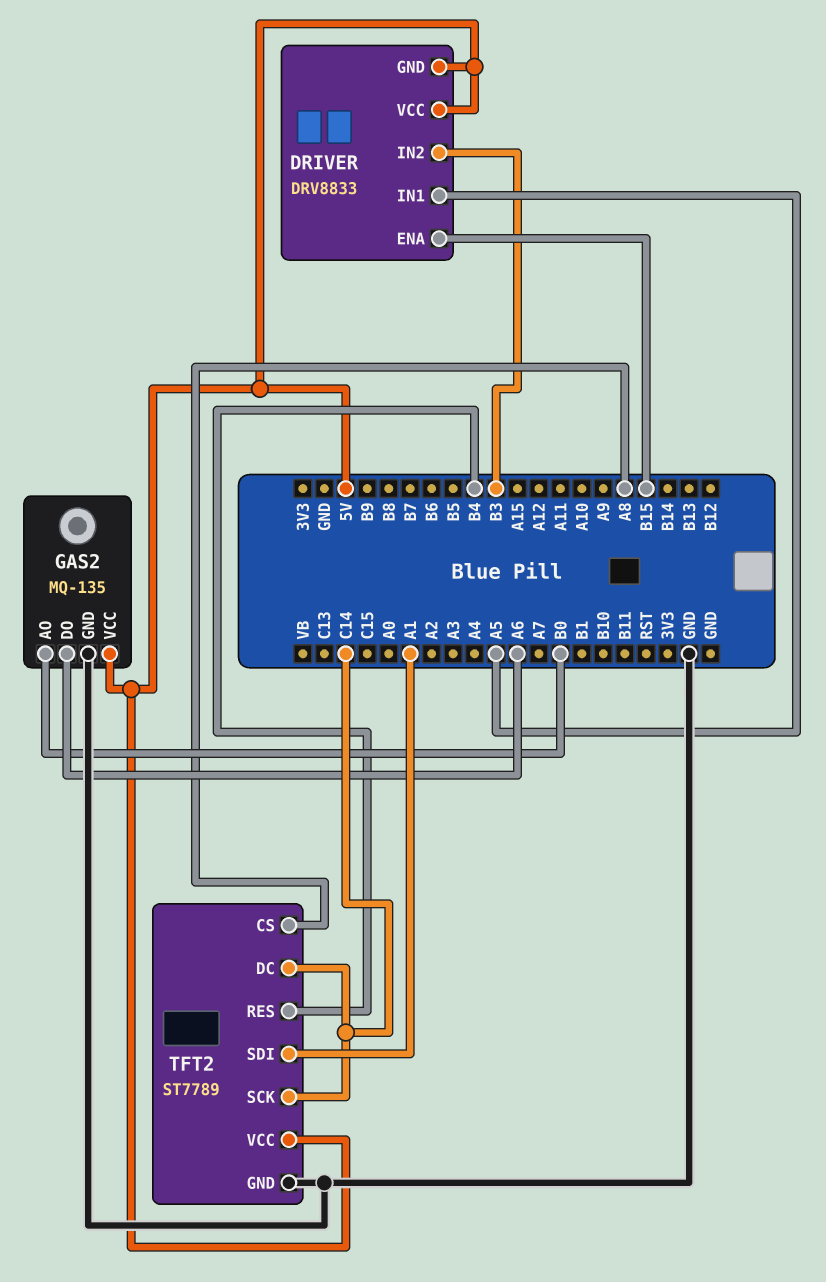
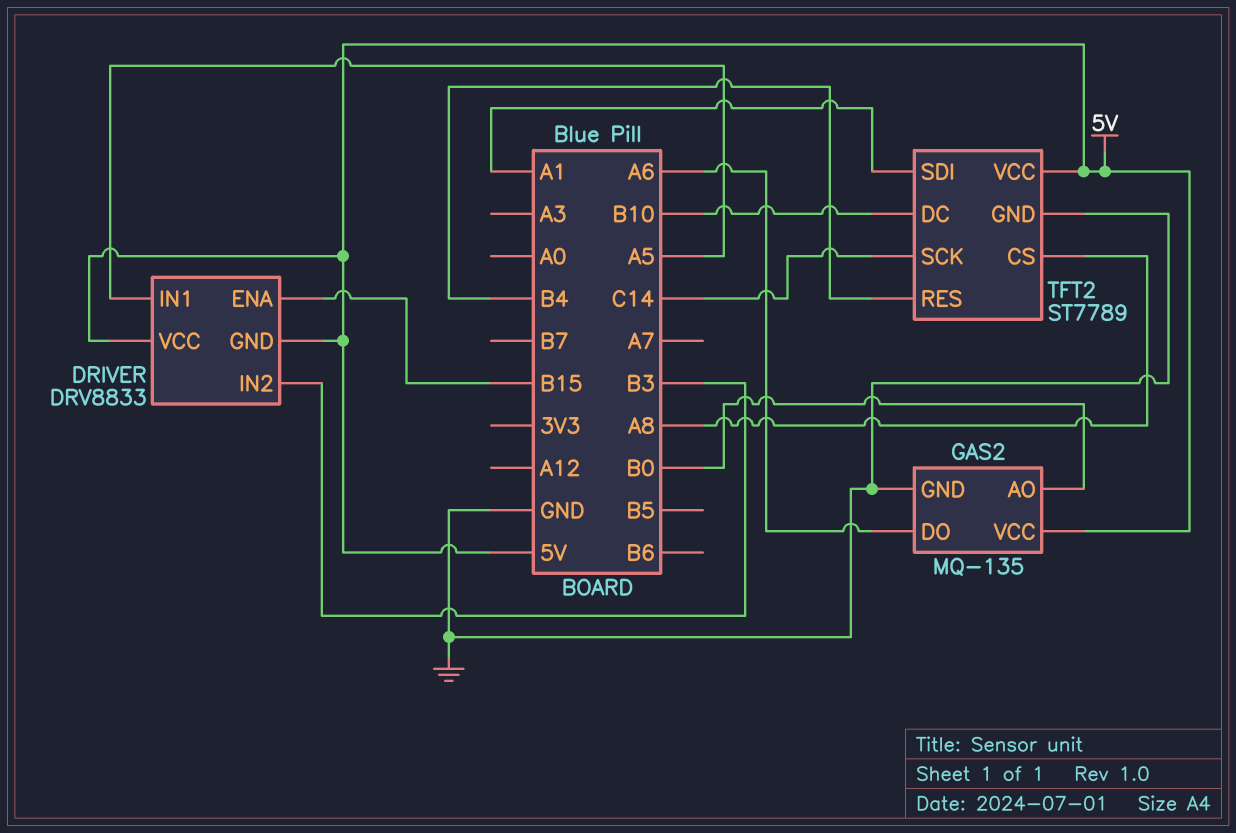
TFT2 pin DC: C14 -> B10

